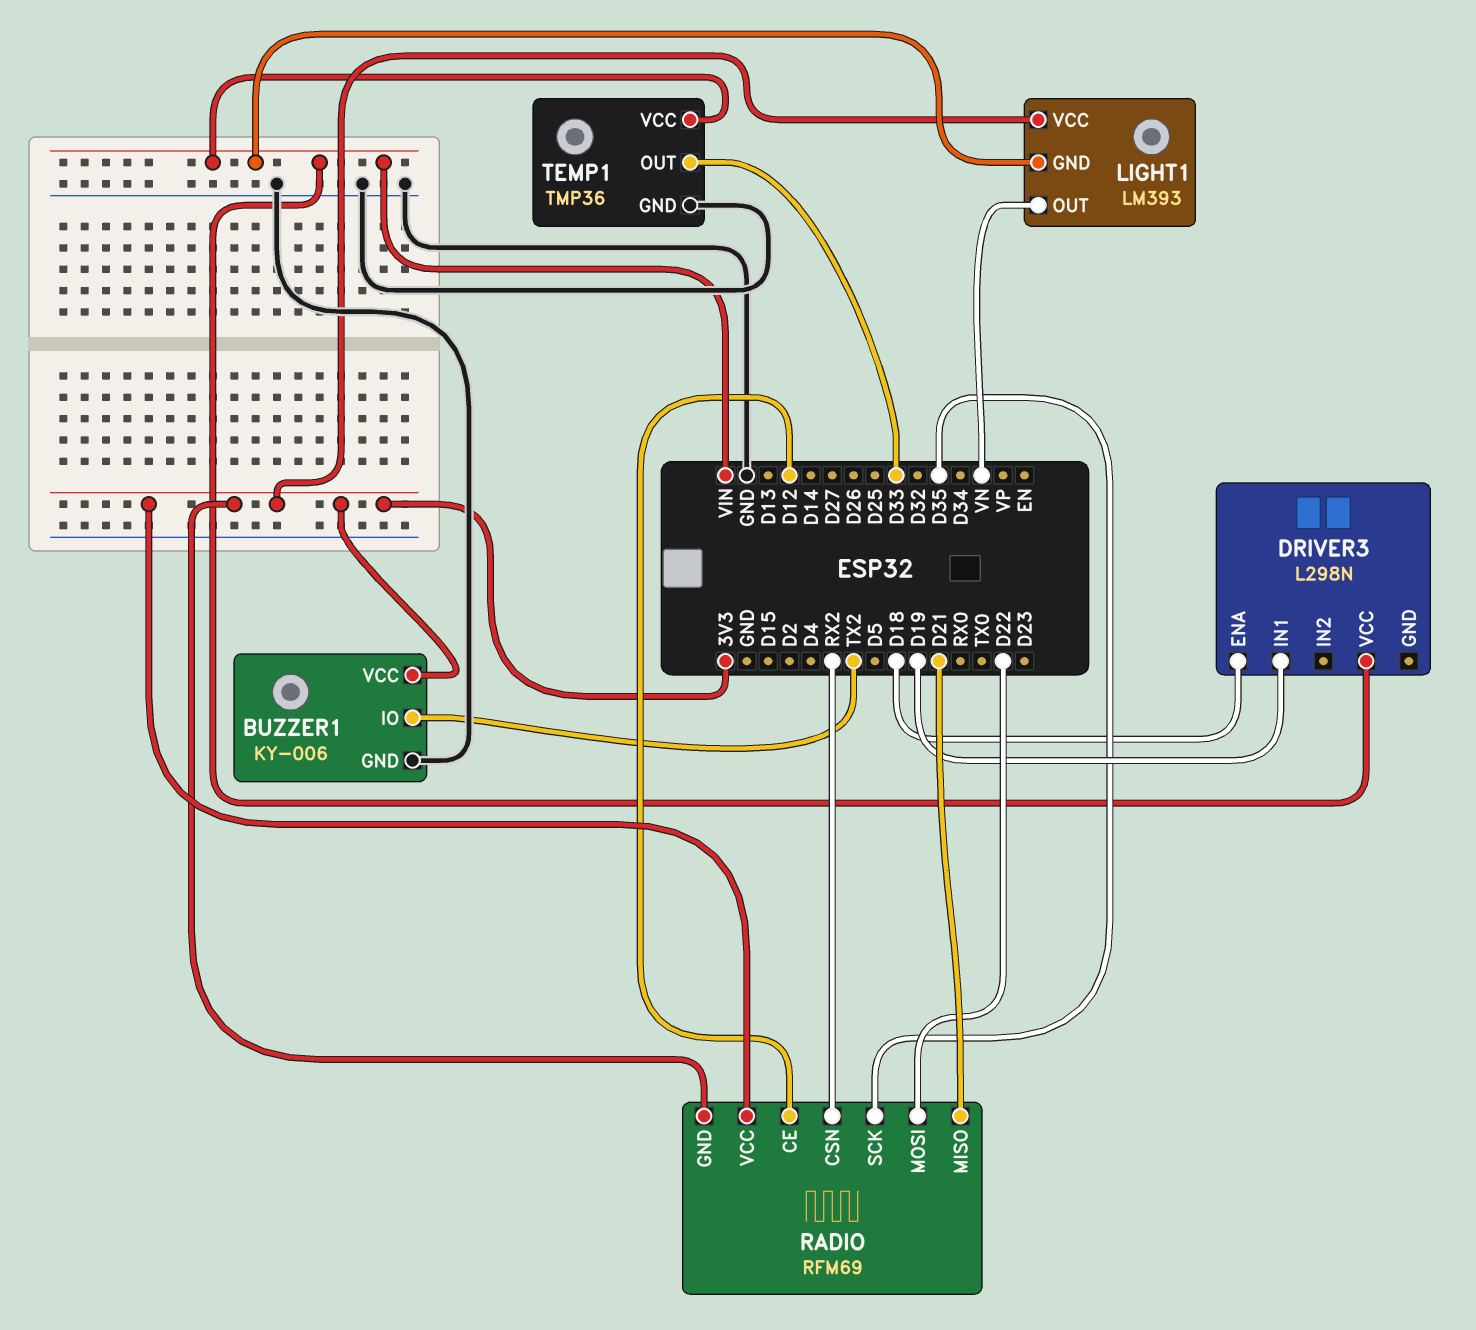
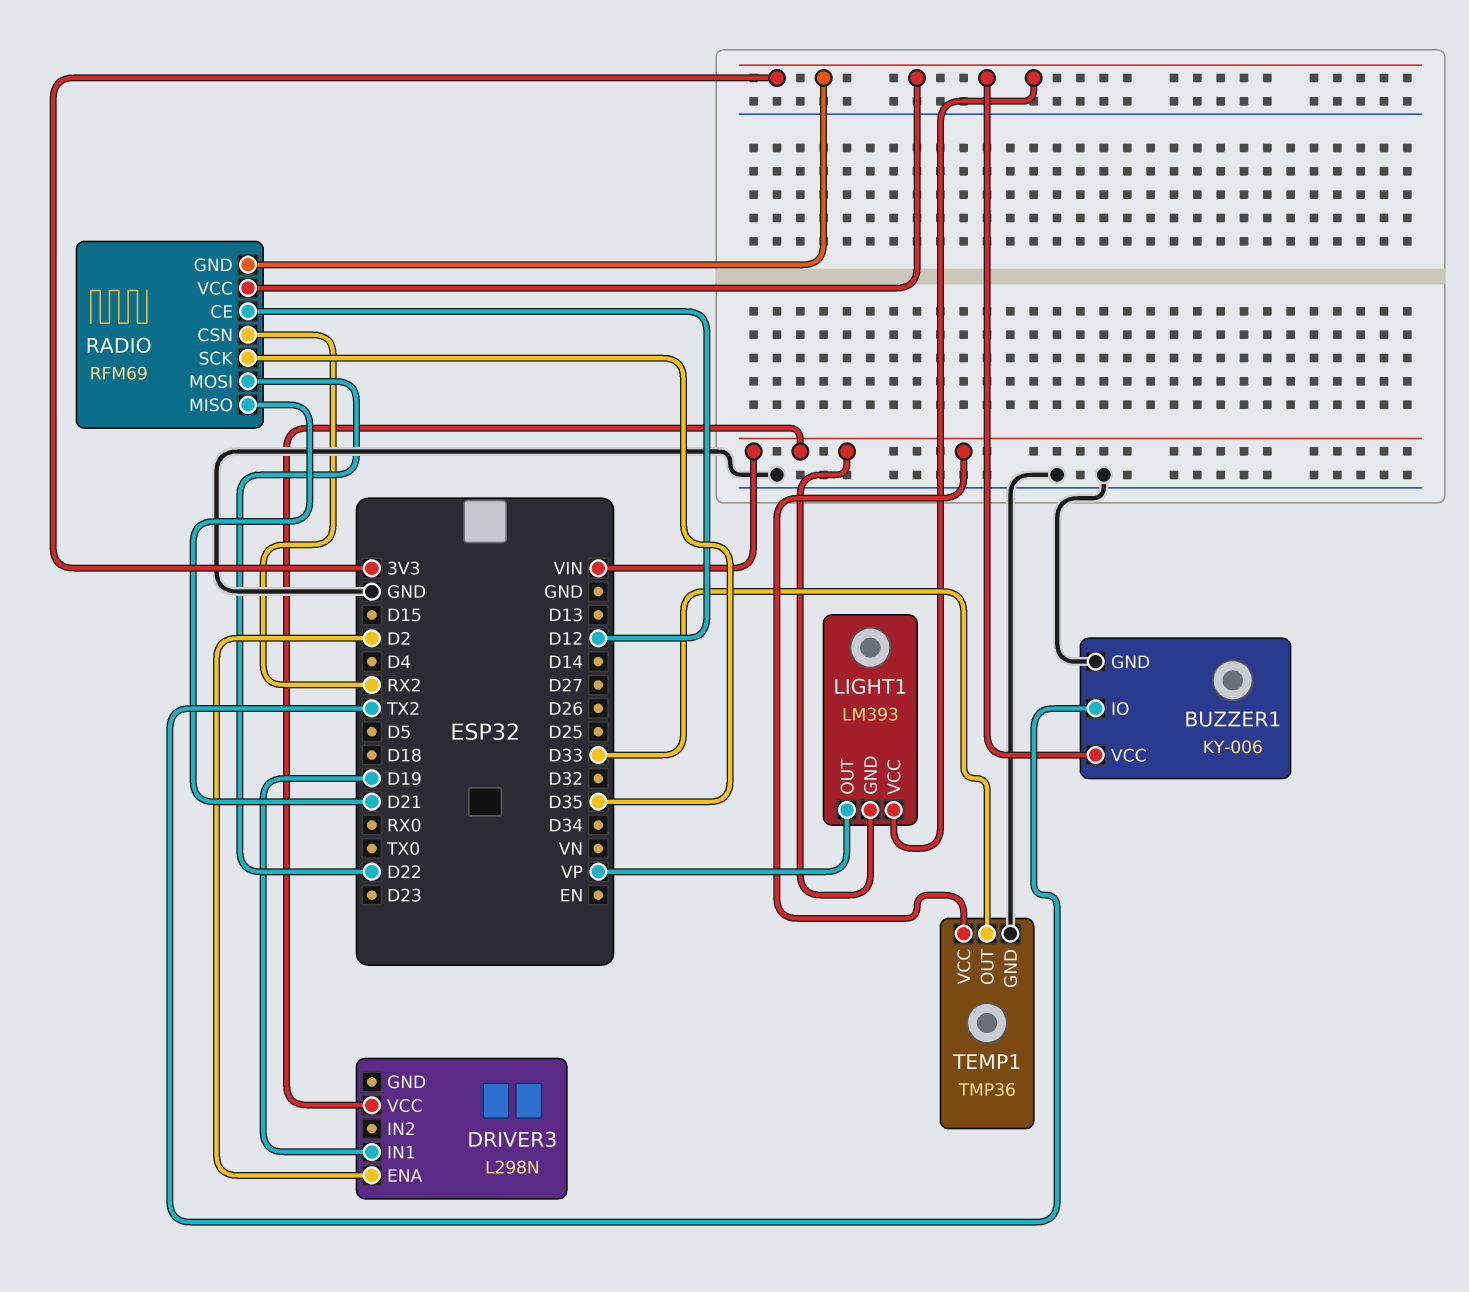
DRIVER3 pin ENA: D18 -> D2
LIGHT1 pin OUT: VN -> VP

